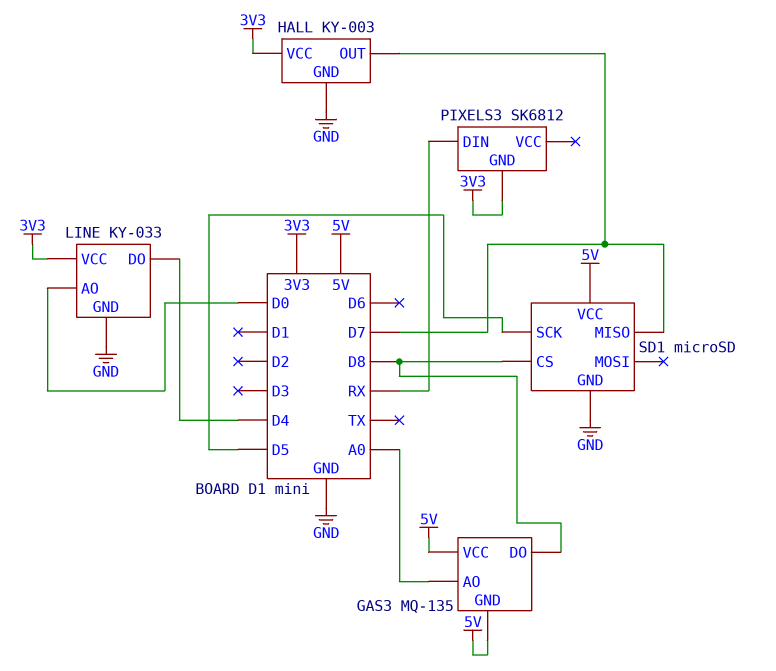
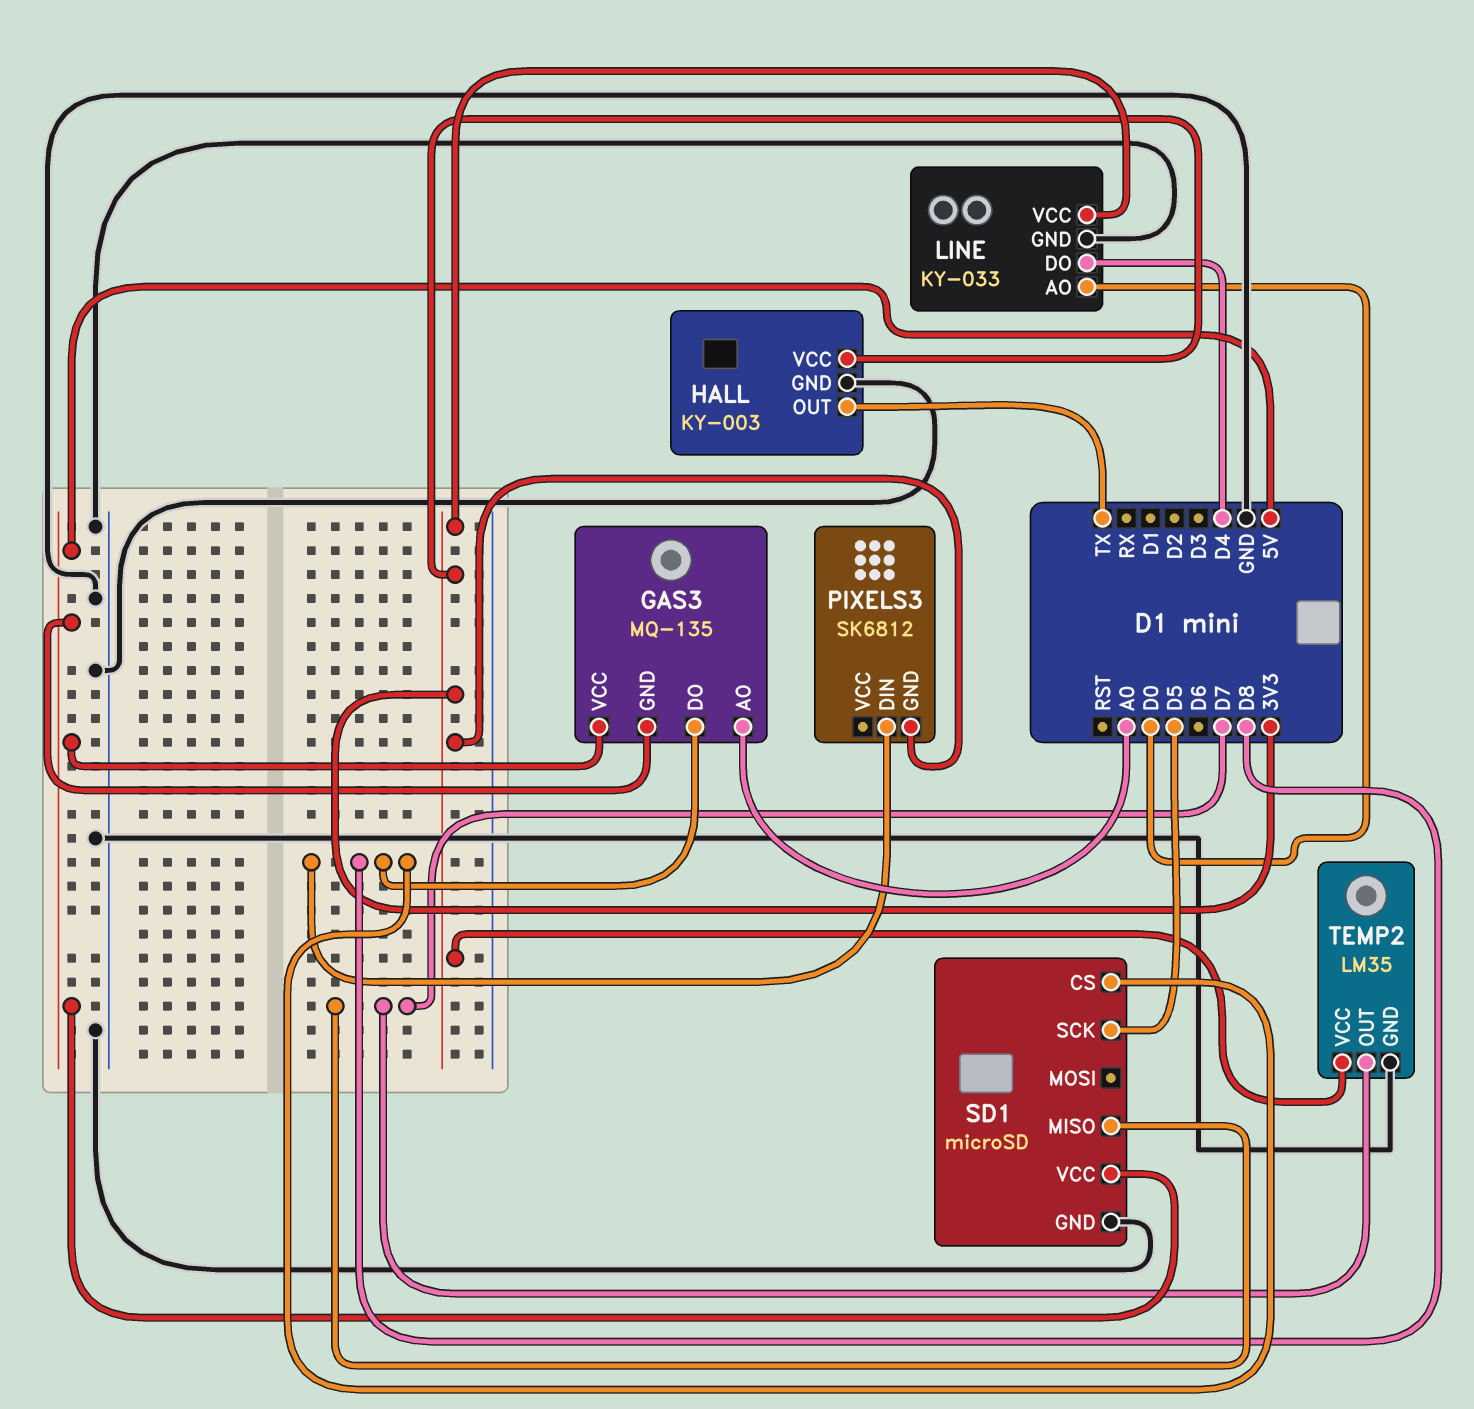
HALL pin OUT: D7 -> TX
PIXELS3 pin DIN: RX -> D8
TEMP2: none -> LM35
TEMP2 pin GND: none -> GND
TEMP2 pin OUT: none -> D7
TEMP2 pin VCC: none -> 3V3

